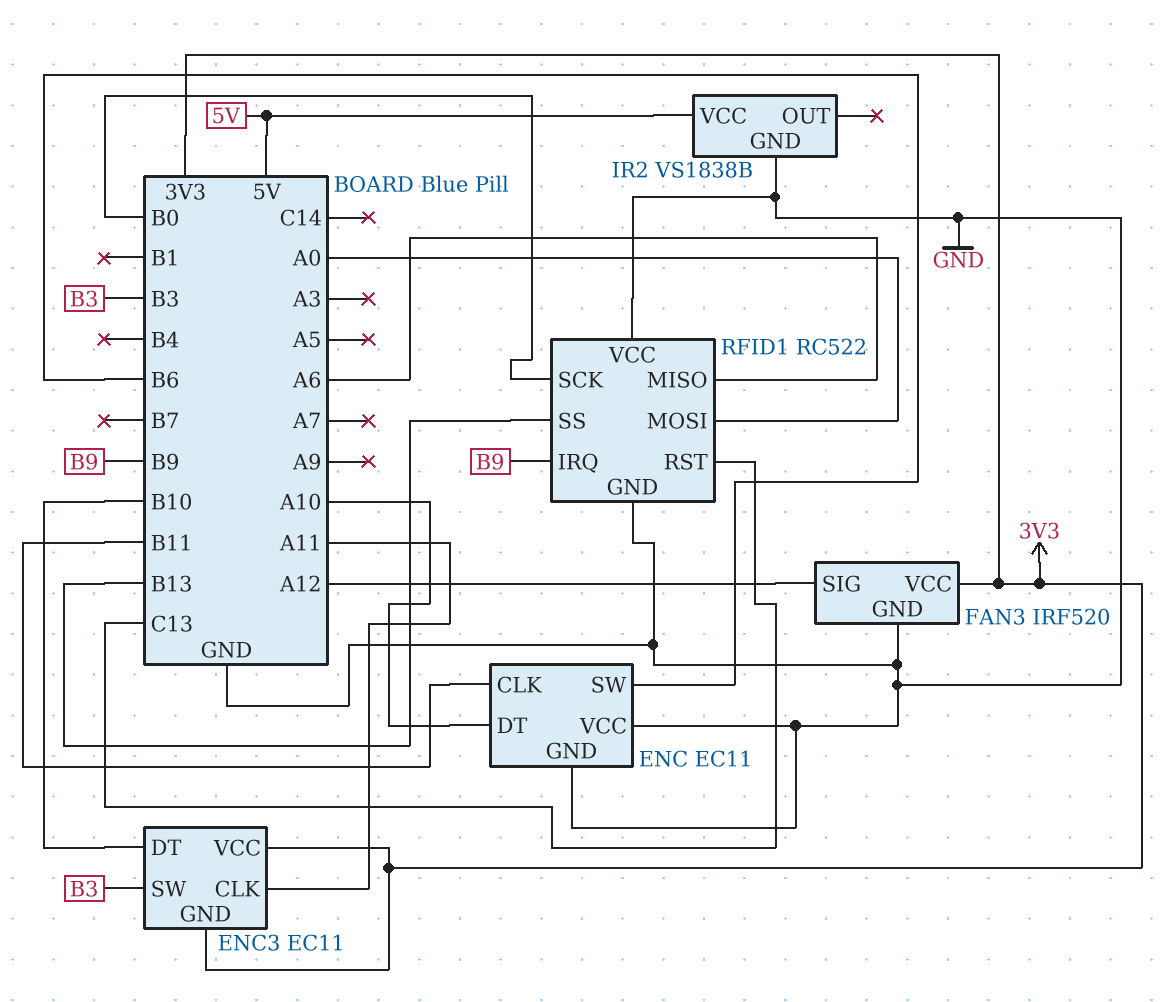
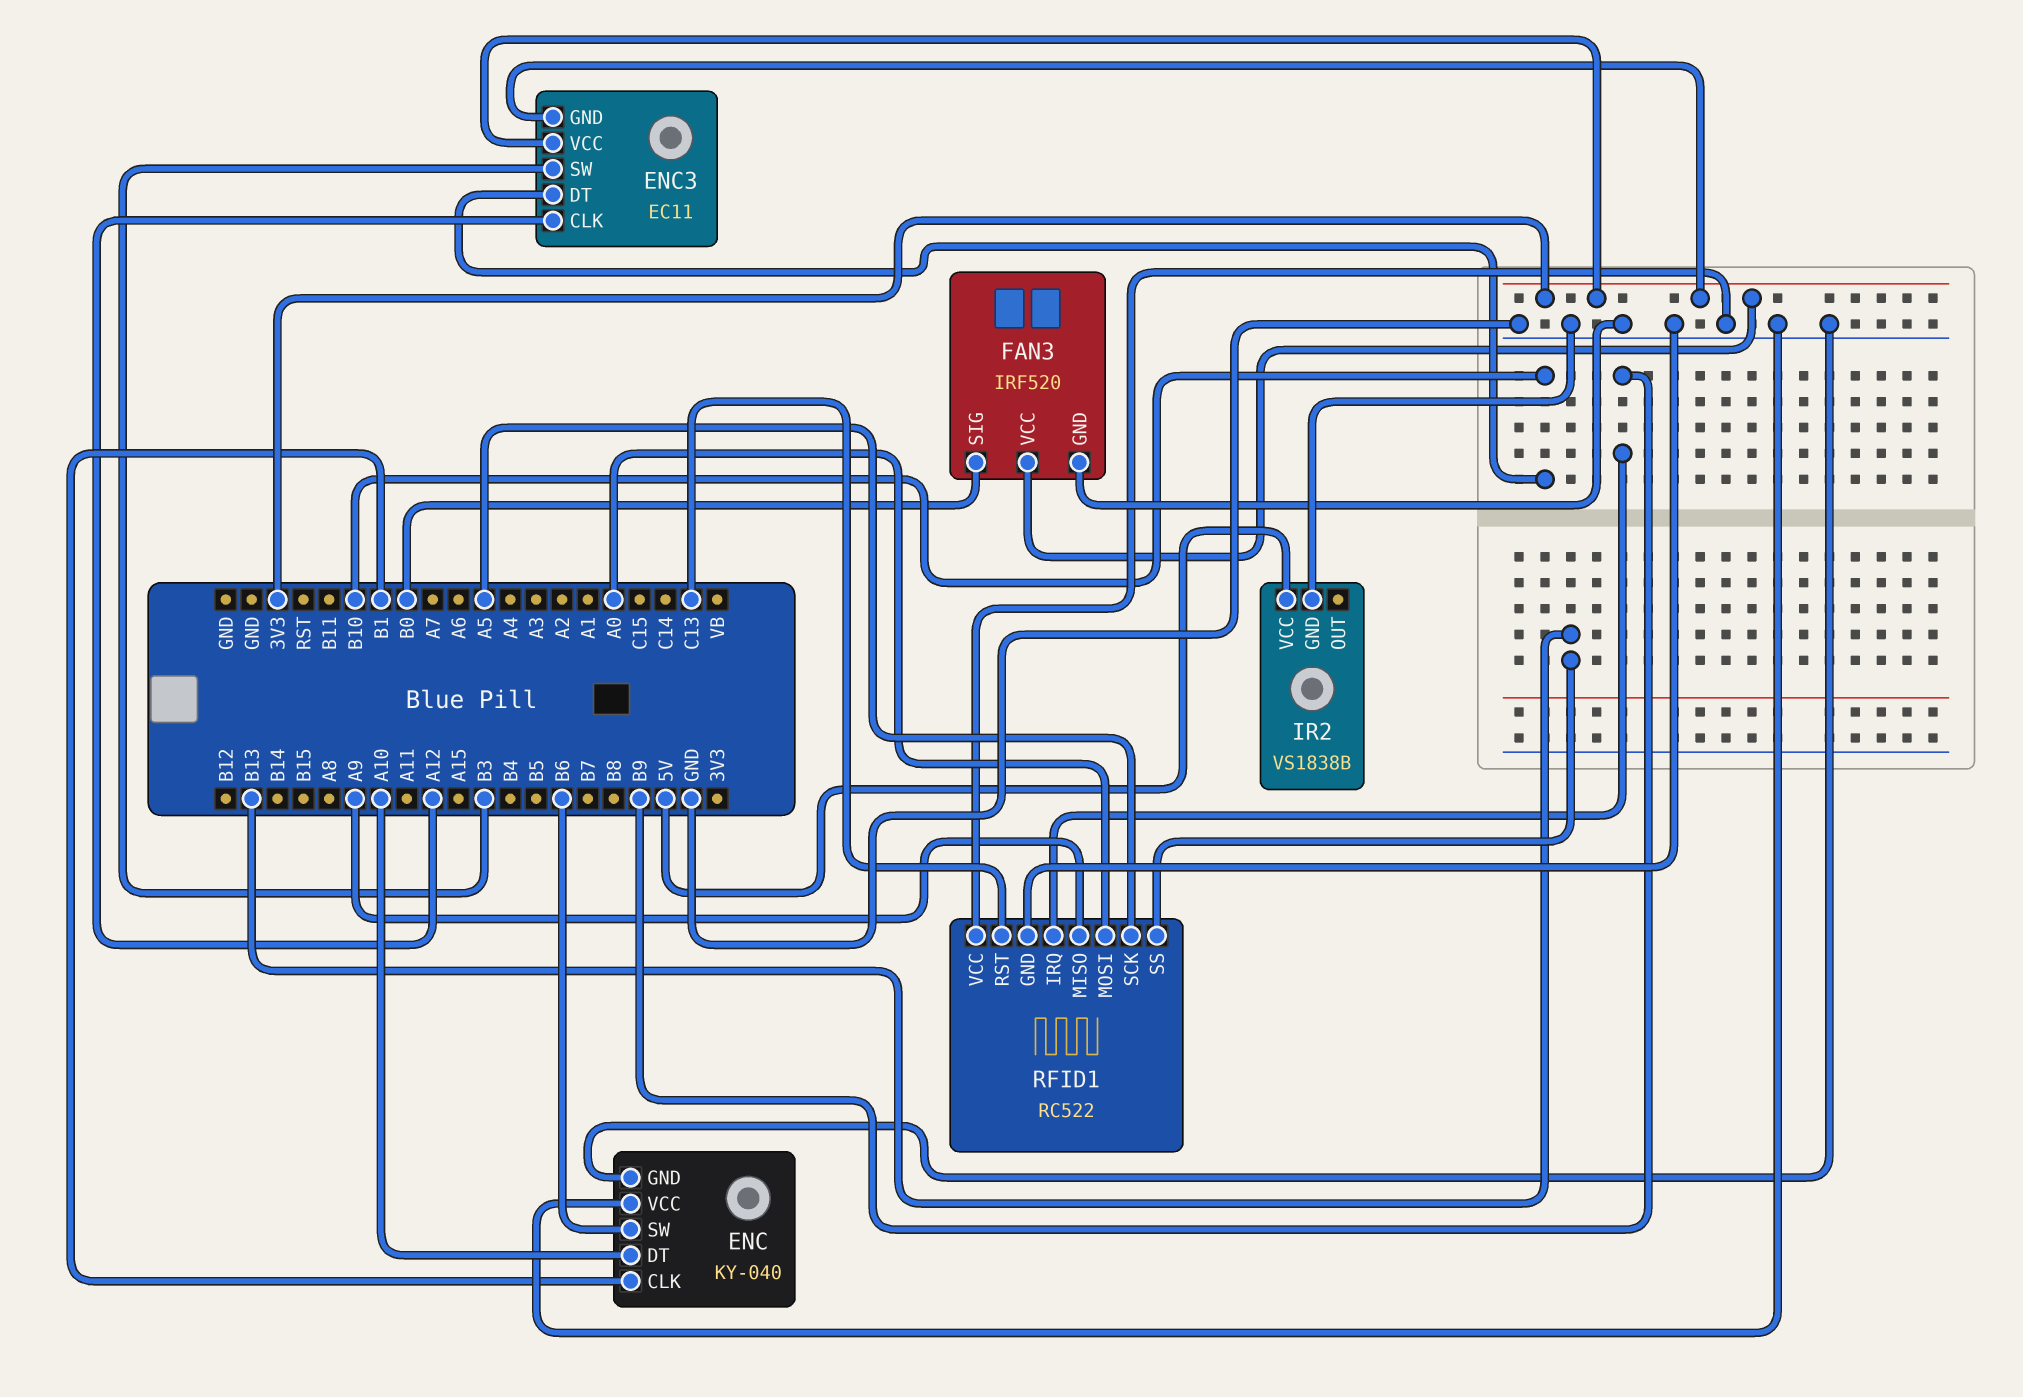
ENC: EC11 -> KY-040
ENC pin CLK: B11 -> B1
ENC3 pin CLK: A11 -> A12
FAN3 pin SIG: A12 -> B0
RFID1 pin MISO: A6 -> A9
RFID1 pin SCK: B0 -> A5

